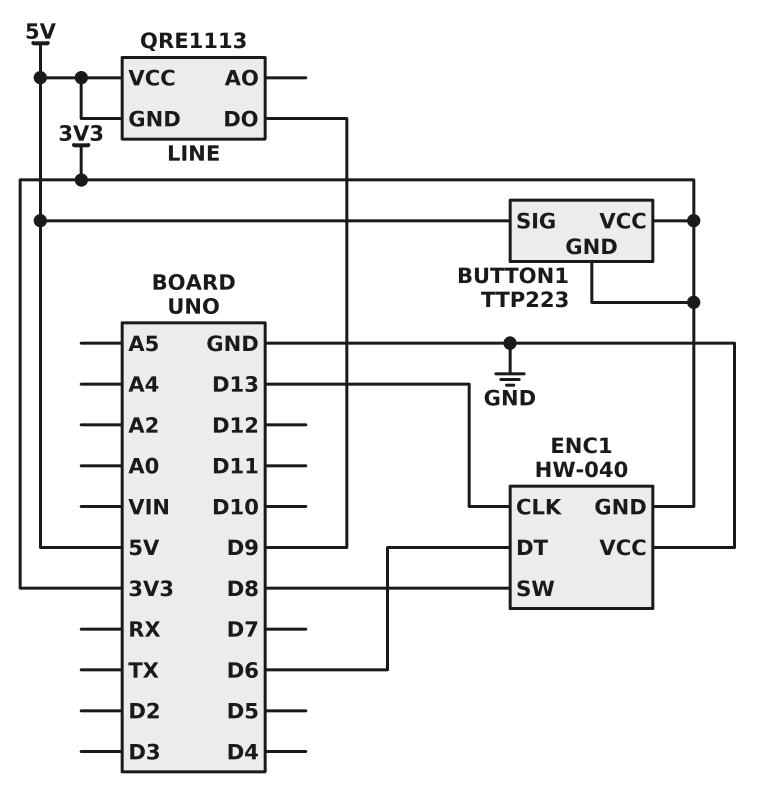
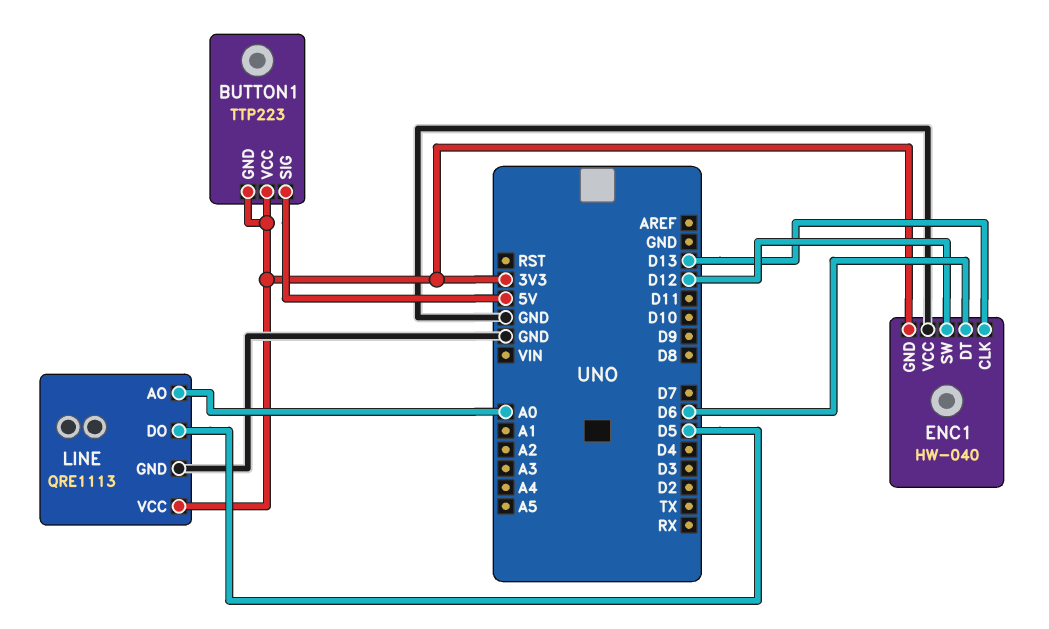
ENC1 pin SW: D8 -> D12
LINE pin AO: none -> A0
LINE pin DO: D9 -> D5
LINE pin GND: 5V -> GND
LINE pin VCC: 5V -> 3V3

